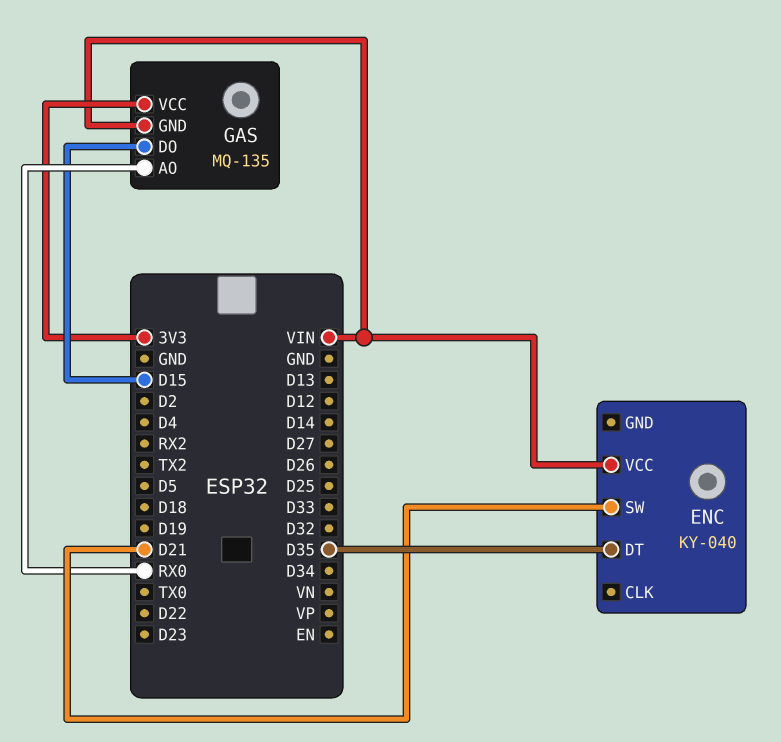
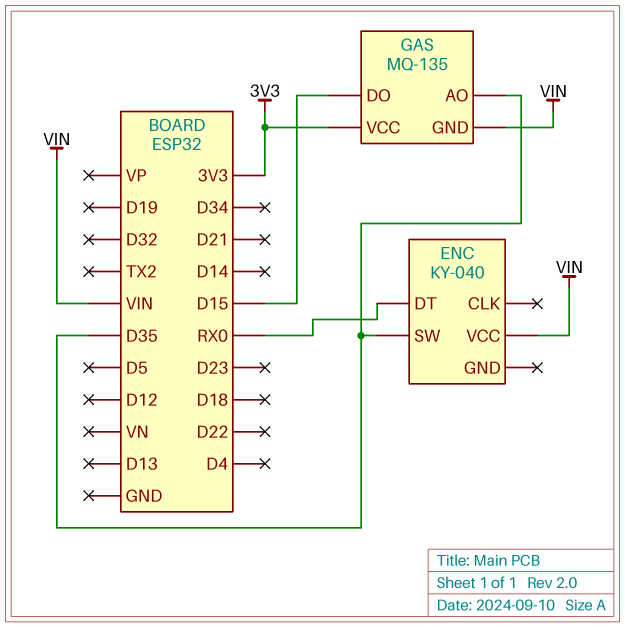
ENC pin DT: D35 -> RX0
ENC pin SW: D21 -> D35
GAS pin AO: RX0 -> D35

